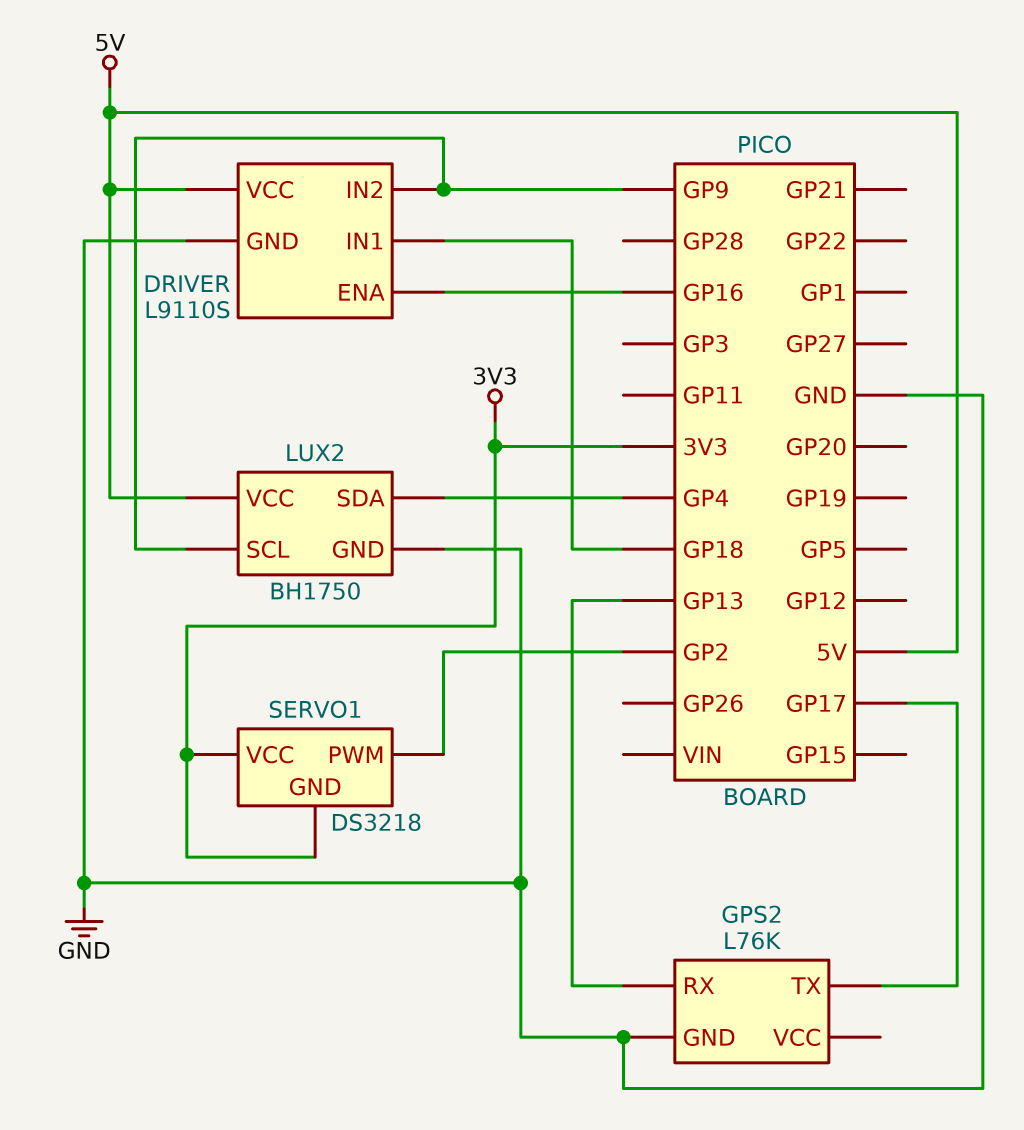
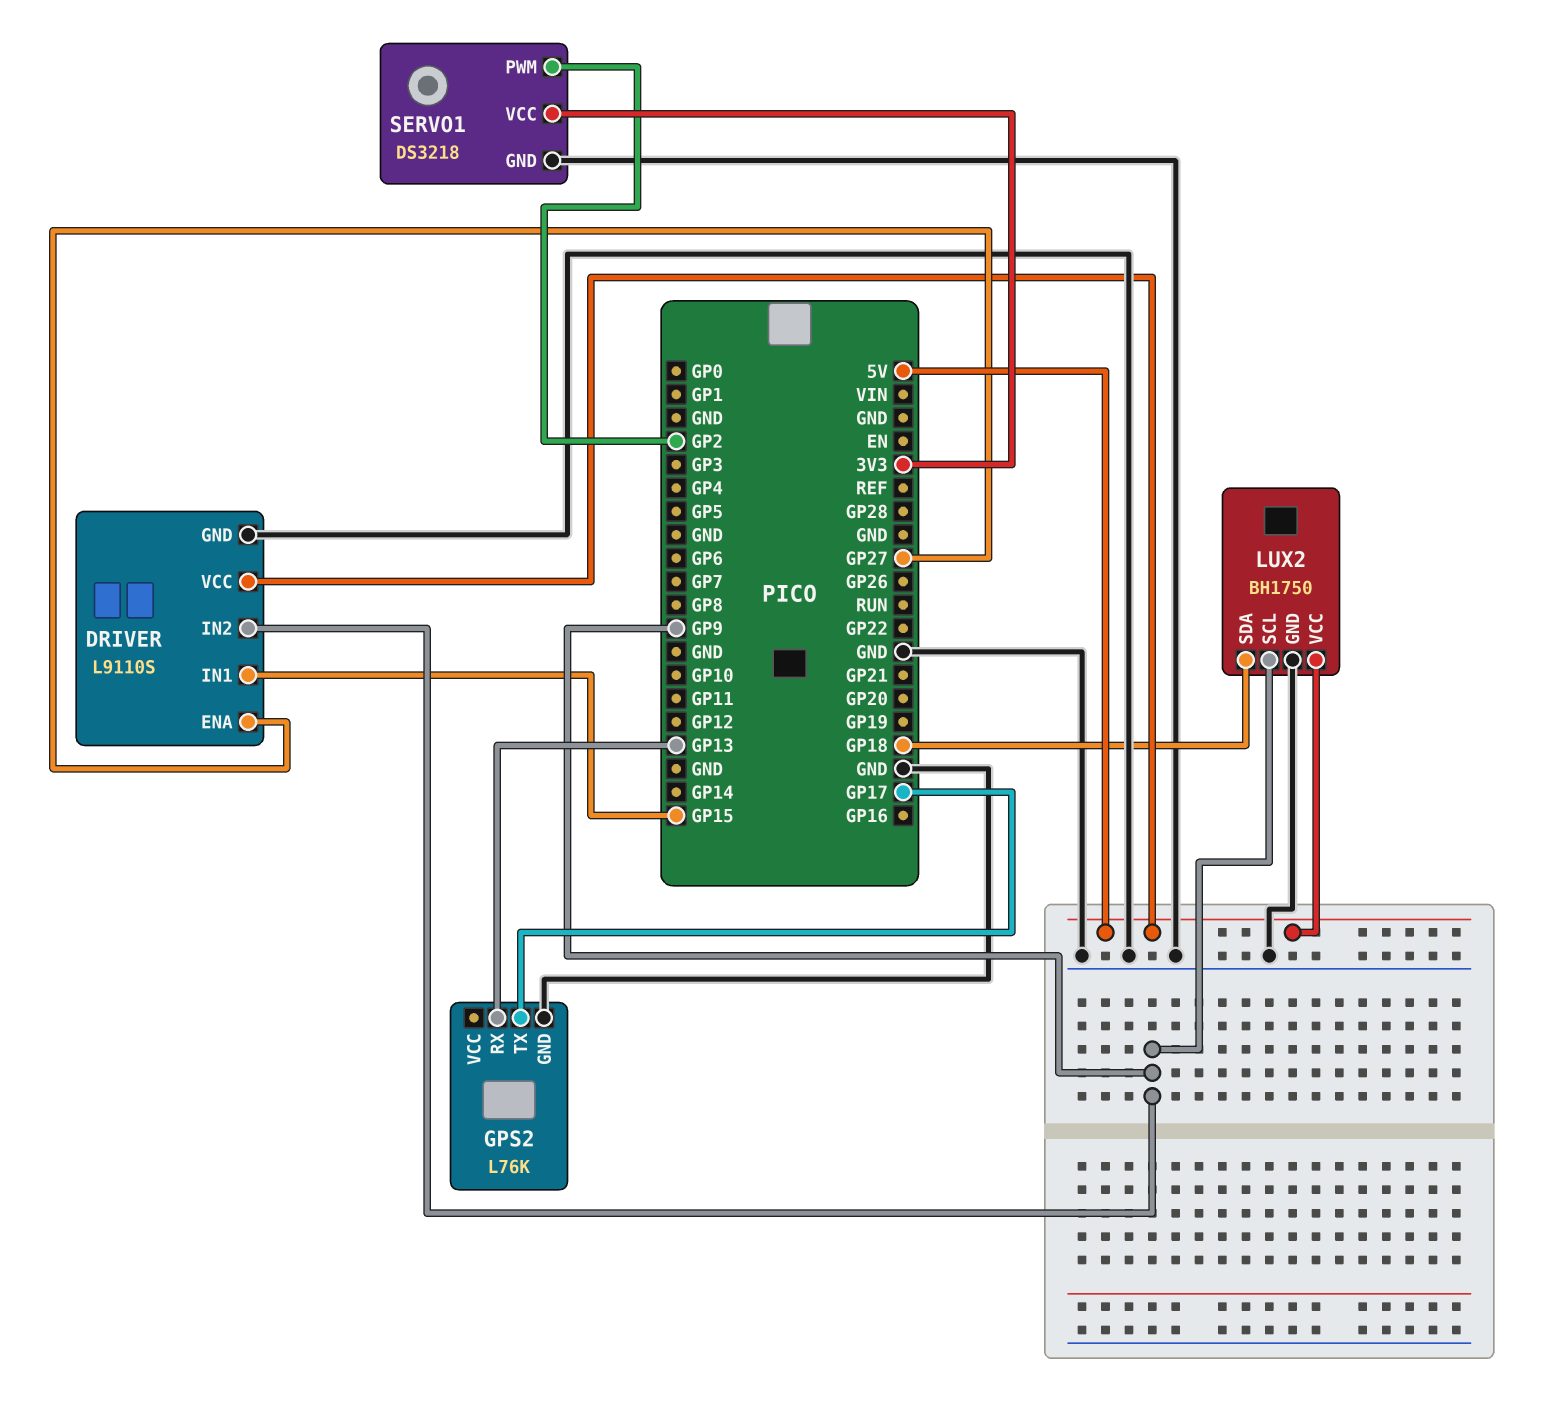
DRIVER pin ENA: GP16 -> GP27
DRIVER pin IN1: GP18 -> GP15
LUX2 pin SDA: GP4 -> GP18
SERVO1 pin GND: 3V3 -> GND

